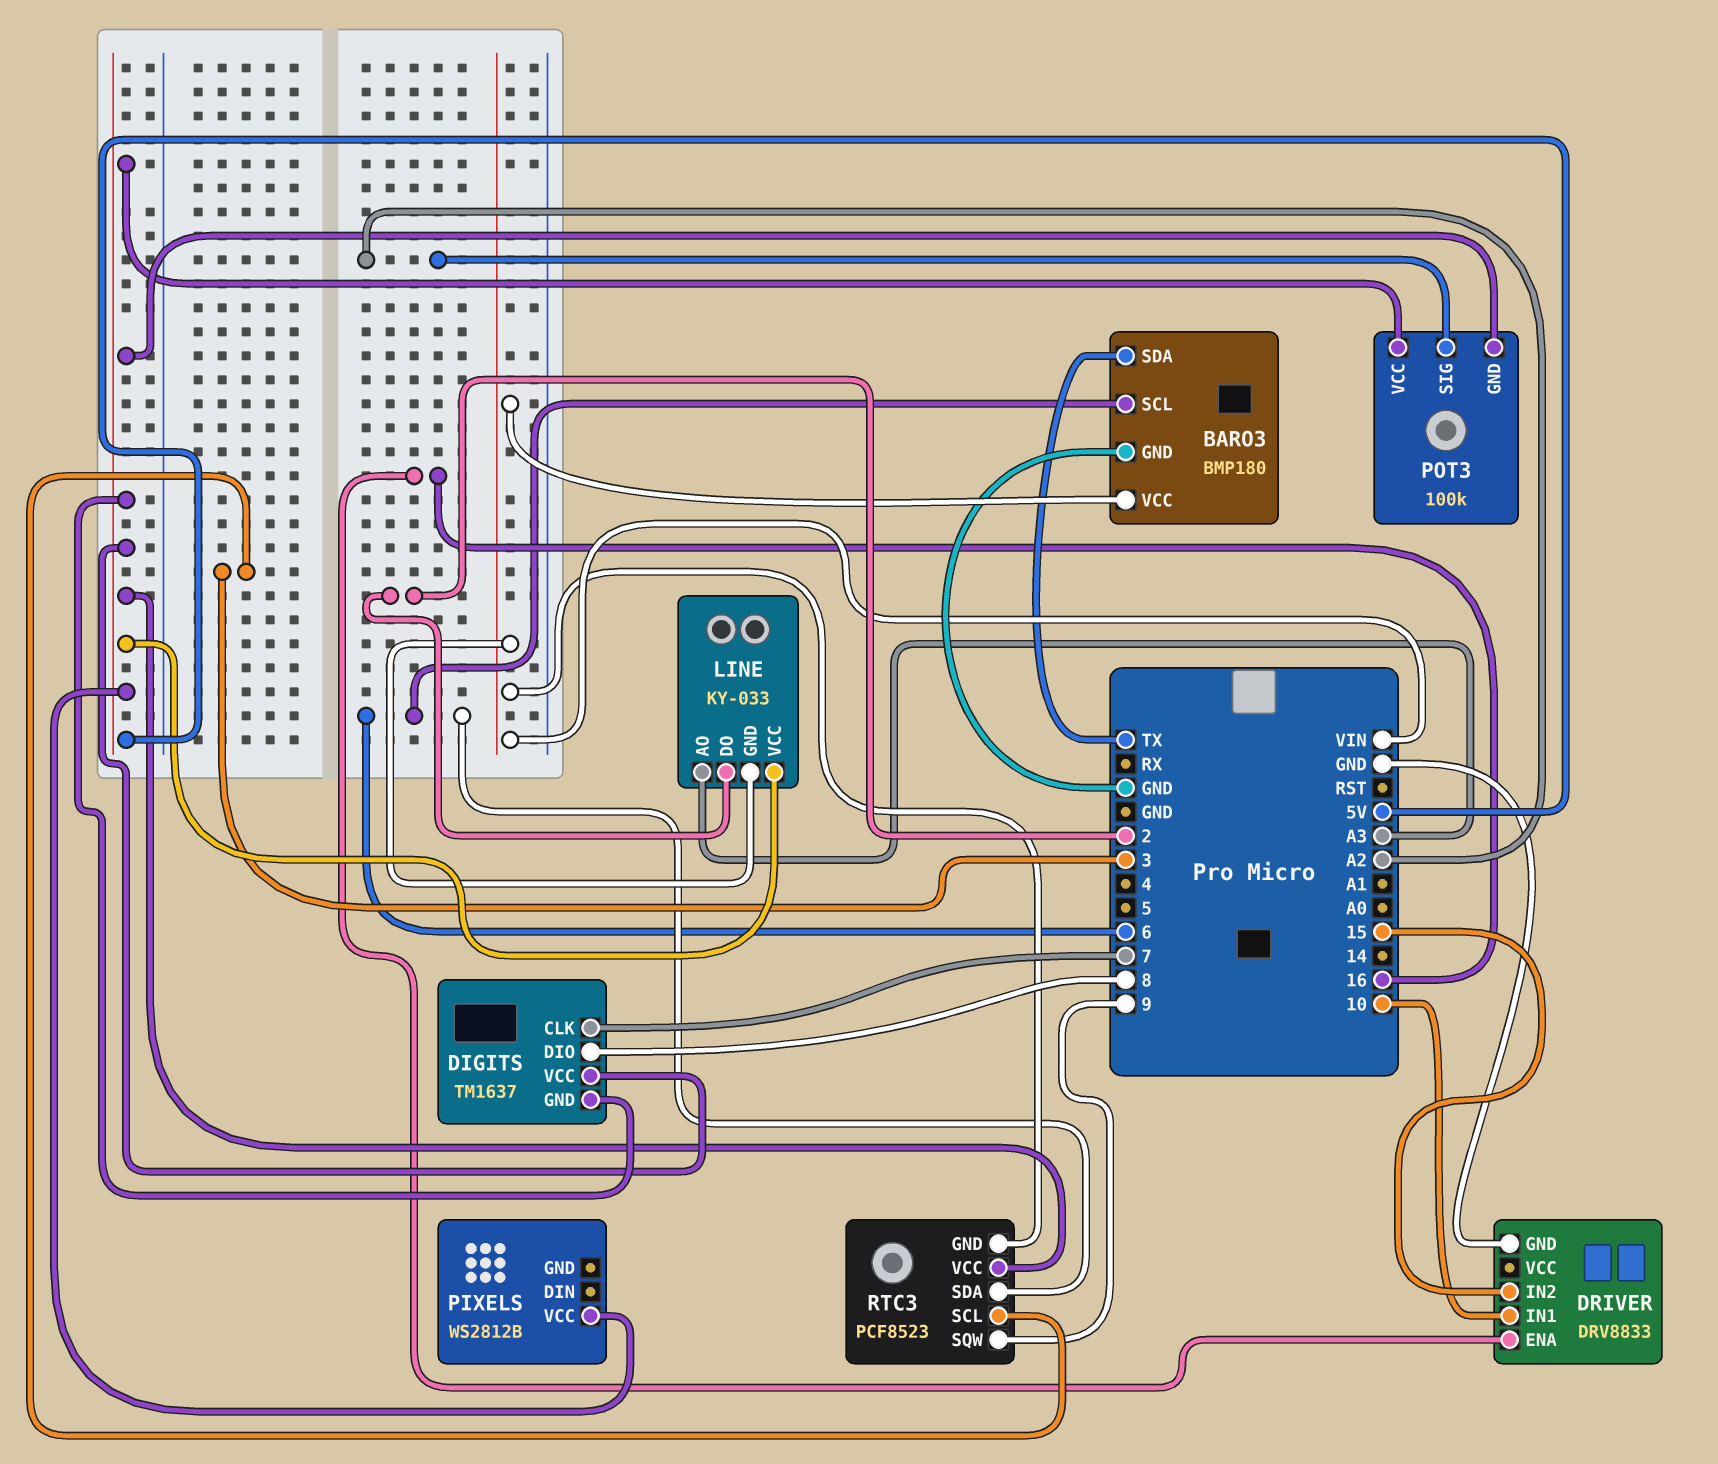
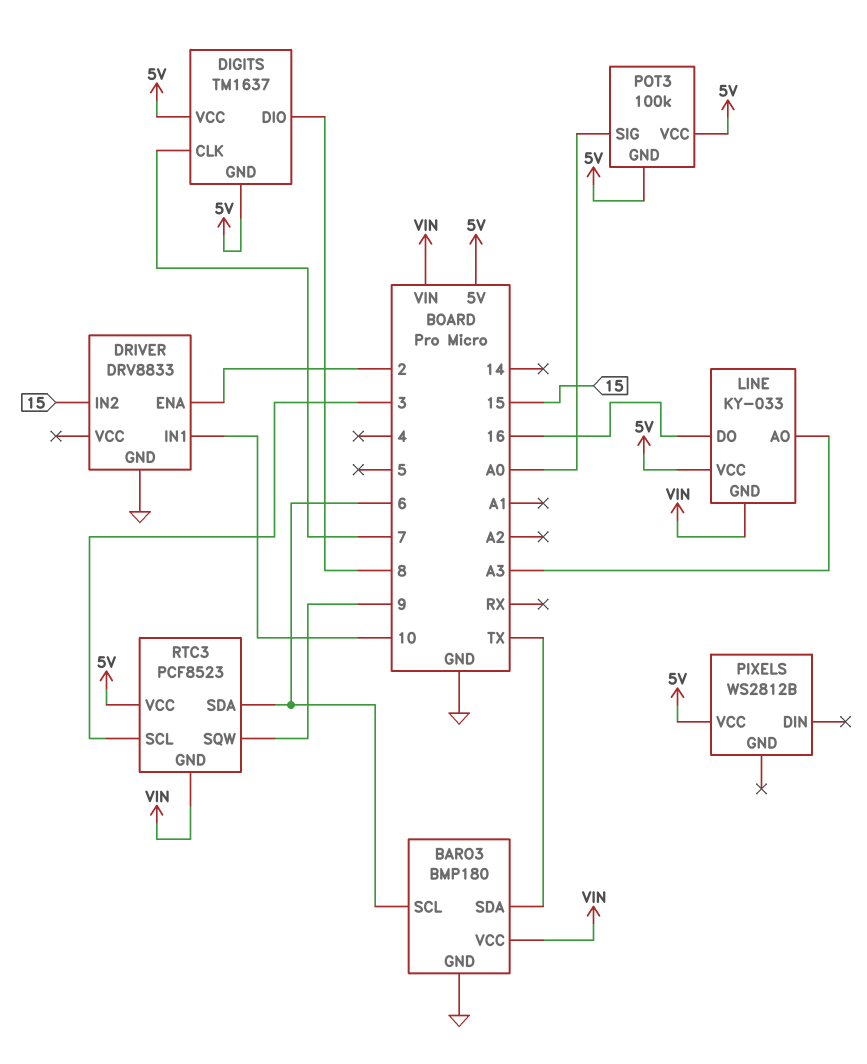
DRIVER pin ENA: 16 -> 2
LINE pin DO: 2 -> 16
POT3 pin SIG: A2 -> A0

